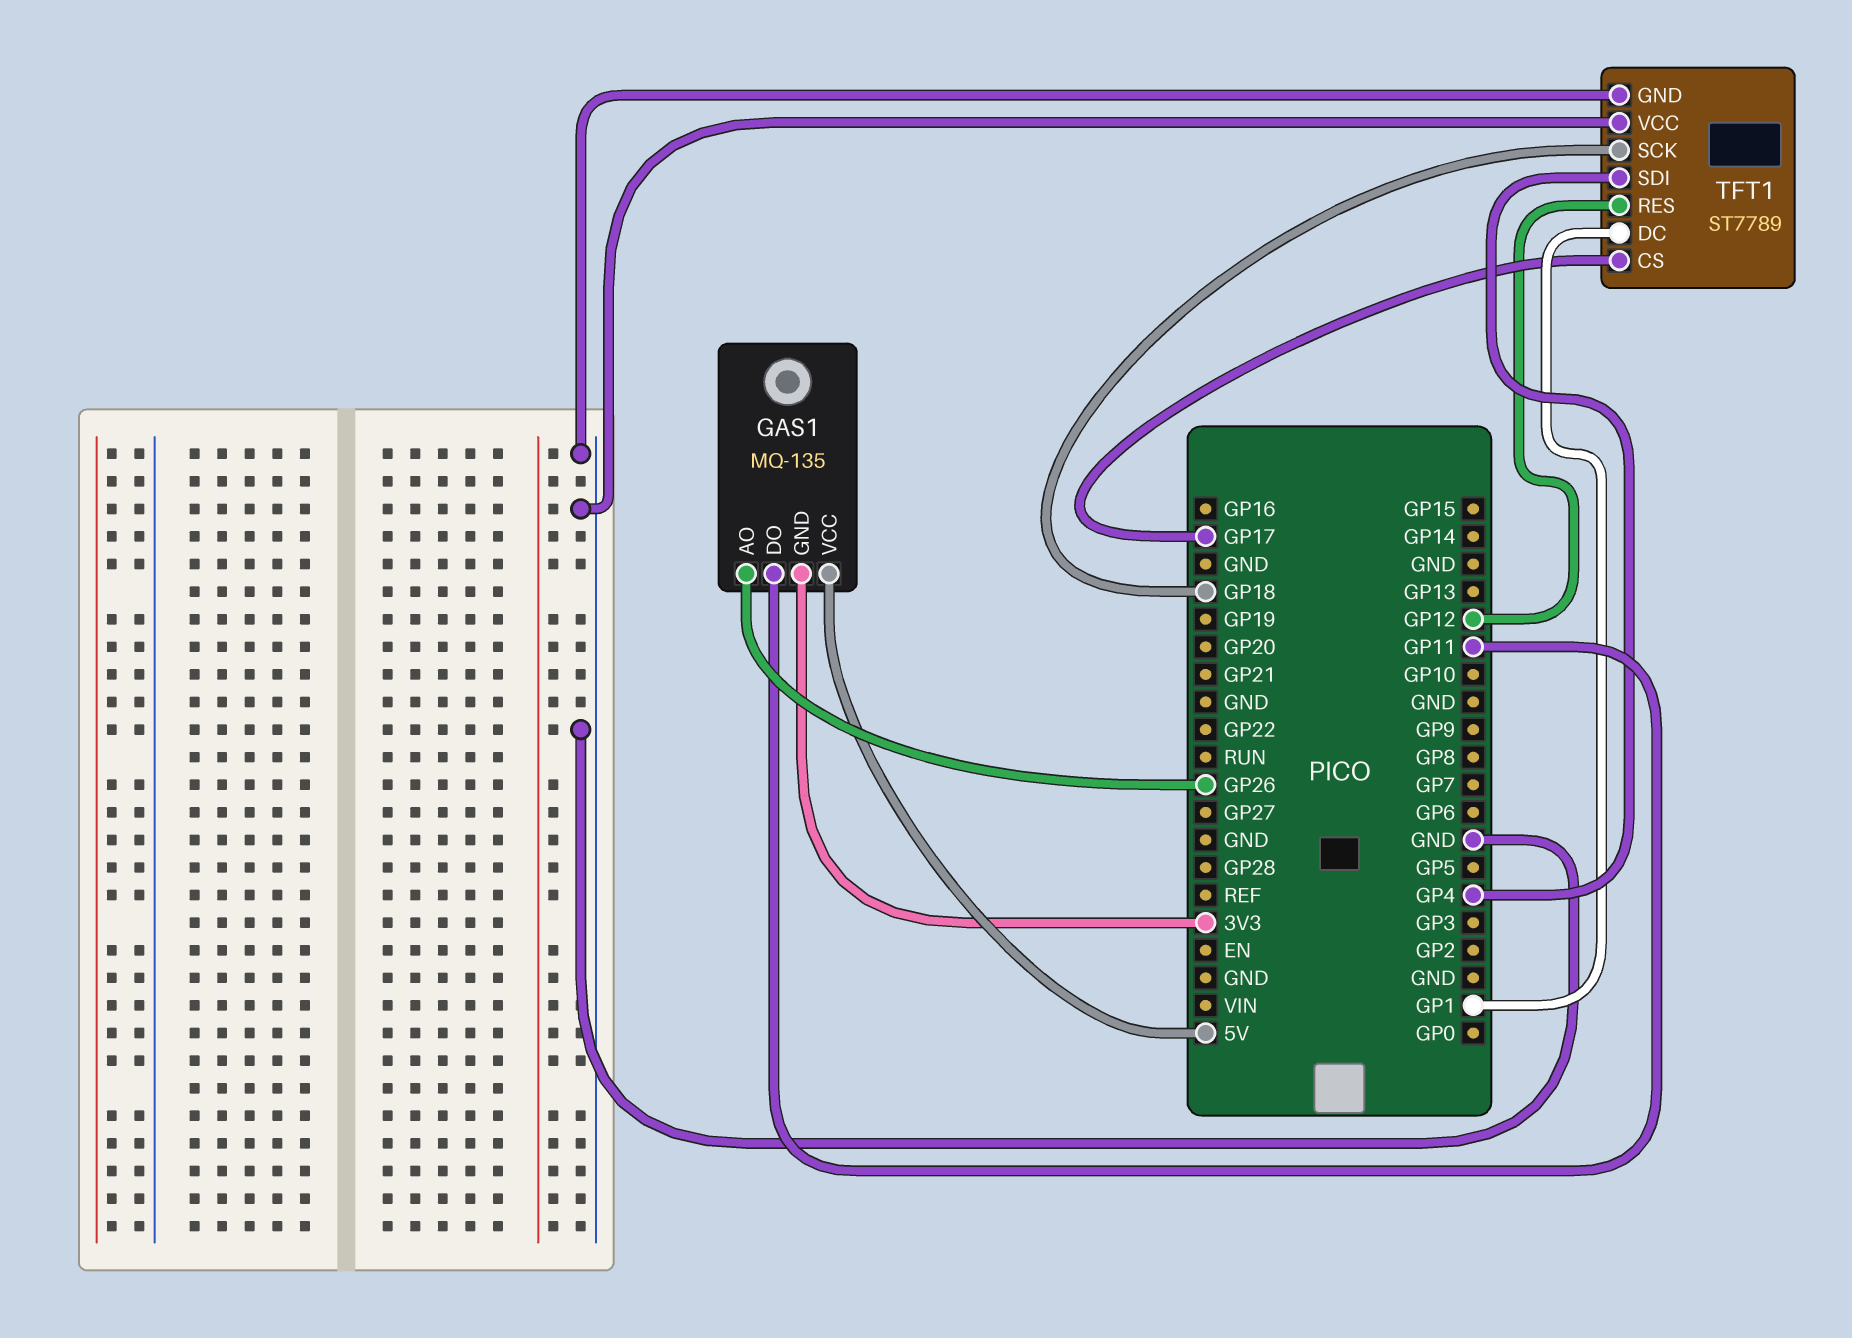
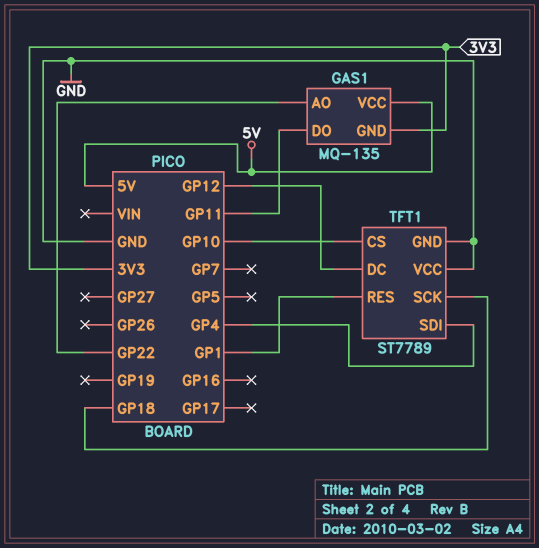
GAS1 pin AO: GP26 -> GP22
TFT1 pin CS: GP17 -> GP10
TFT1 pin DC: GP1 -> GP12
TFT1 pin RES: GP12 -> GP1

